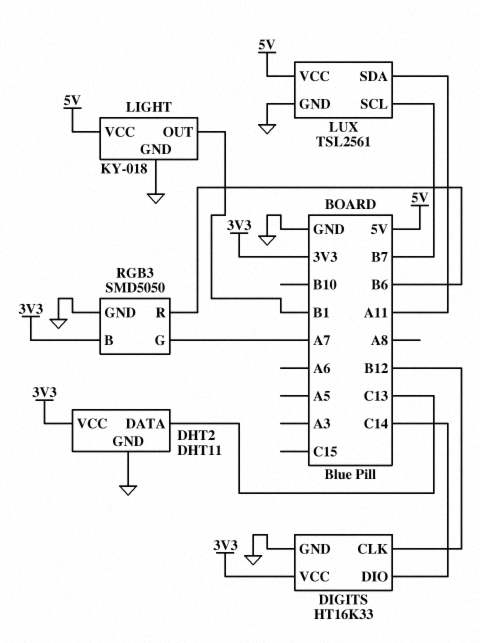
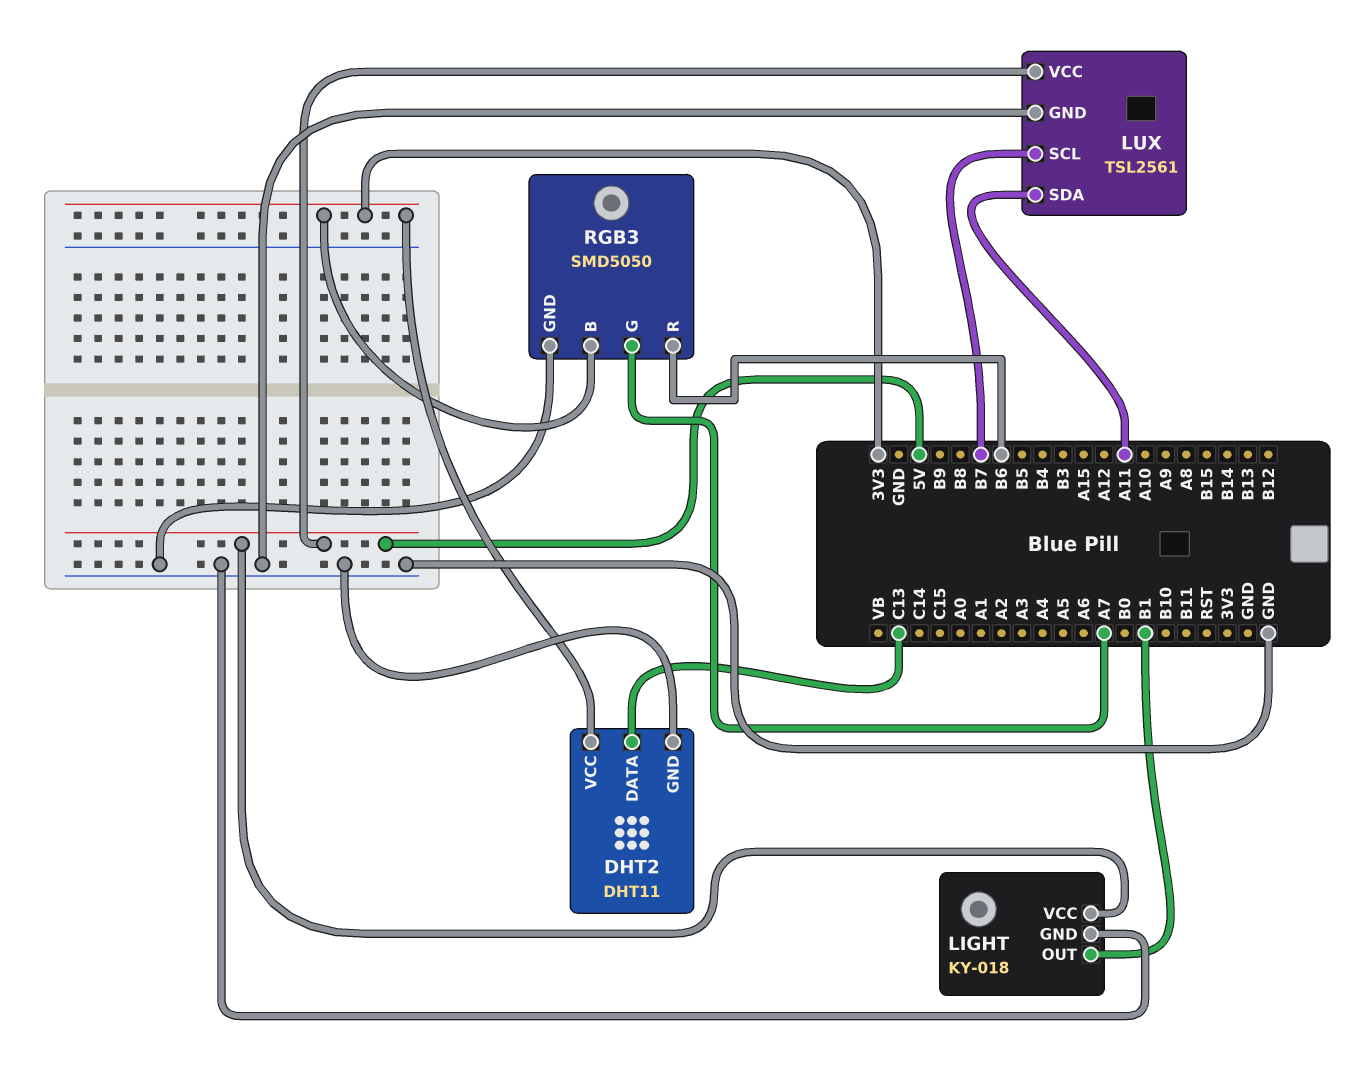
DIGITS: HT16K33 -> none
DIGITS pin CLK: B12 -> none
DIGITS pin DIO: C14 -> none
DIGITS pin GND: GND -> none
DIGITS pin VCC: 3V3 -> none

